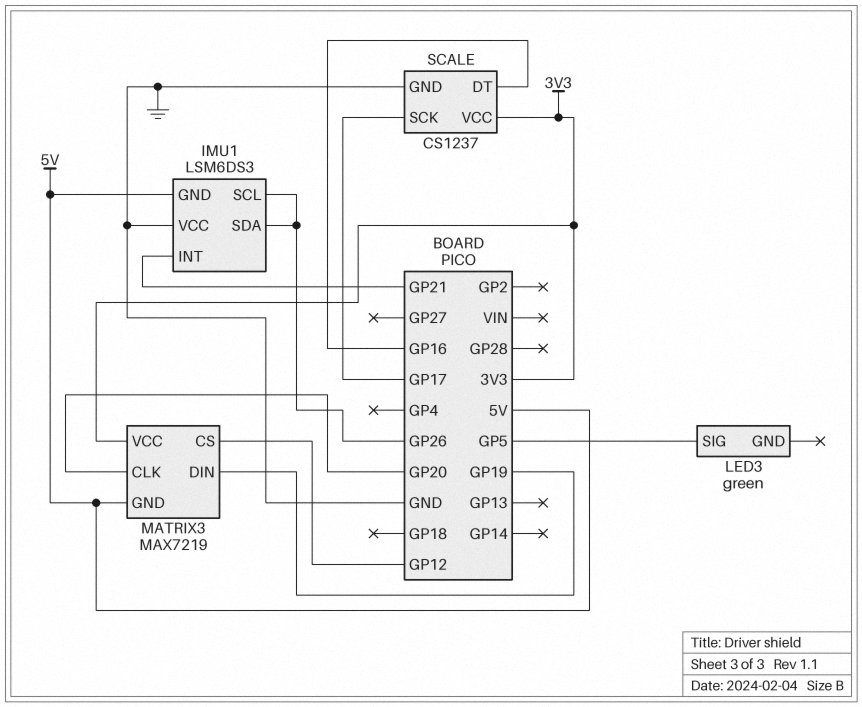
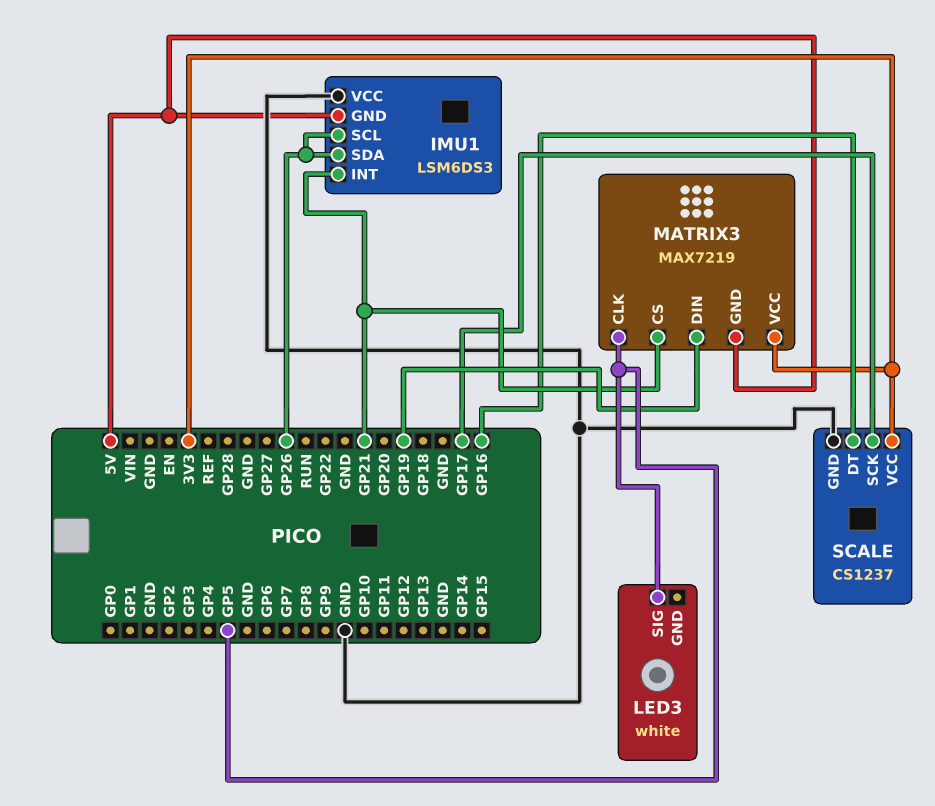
LED3: green -> white
MATRIX3 pin CLK: GP20 -> GP5
MATRIX3 pin CS: GP12 -> GP21

